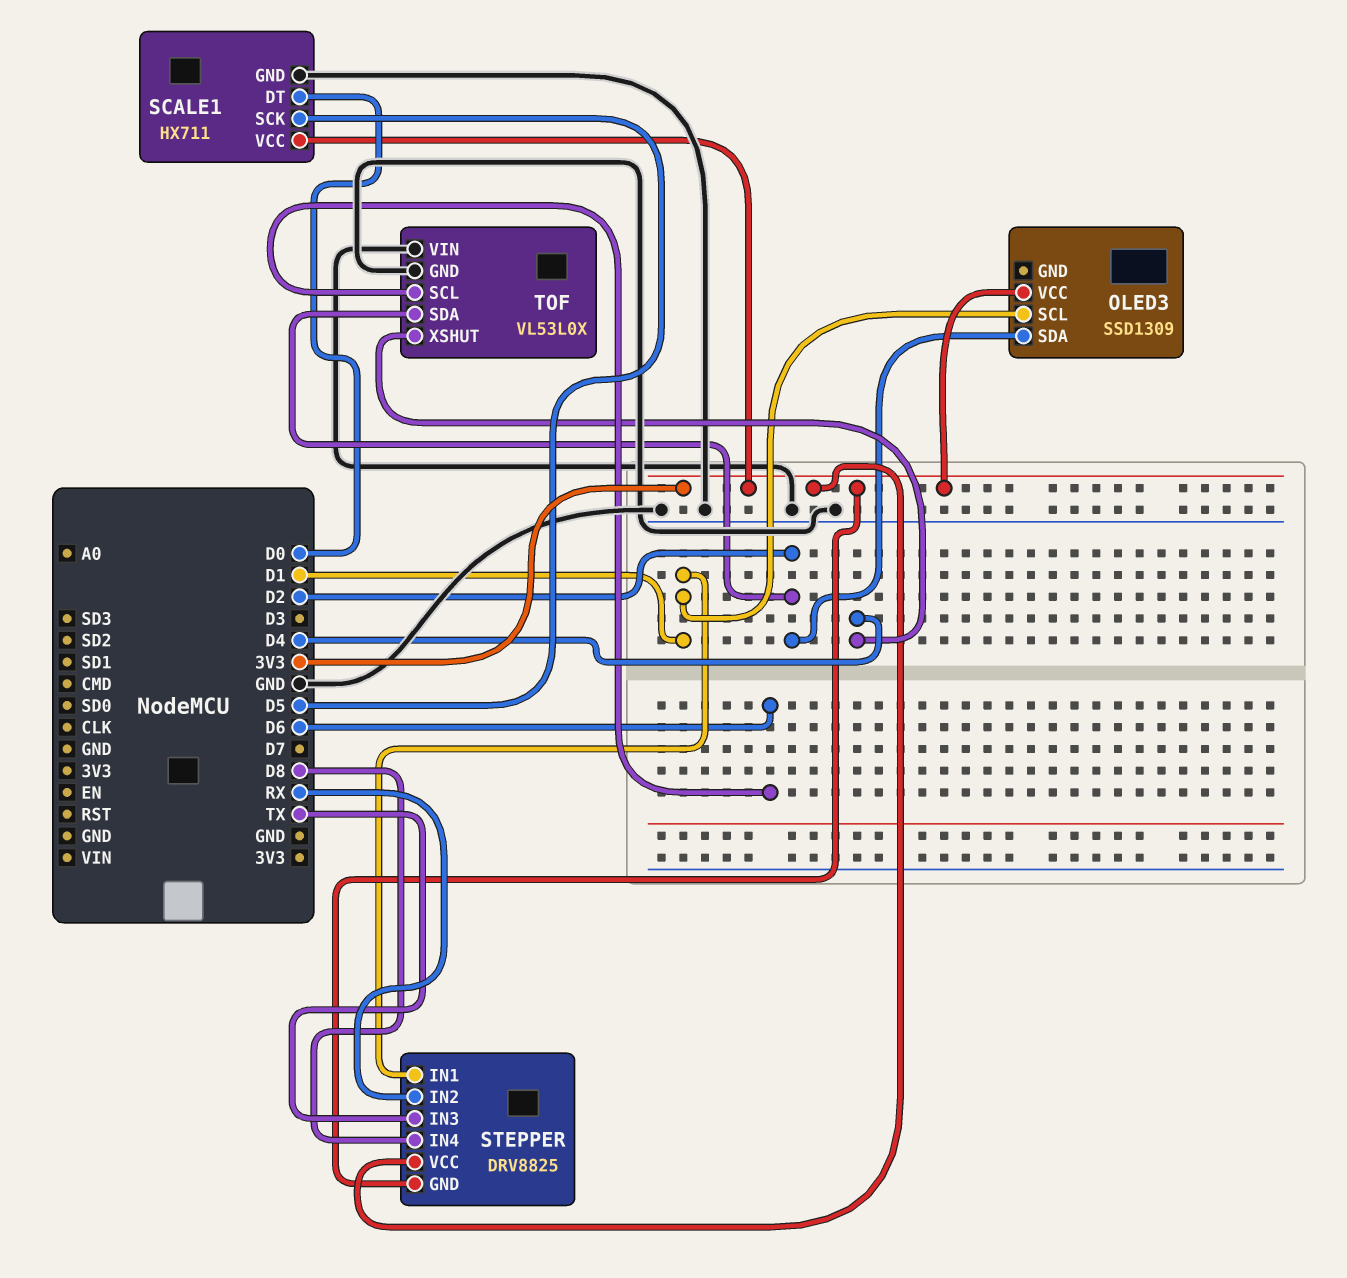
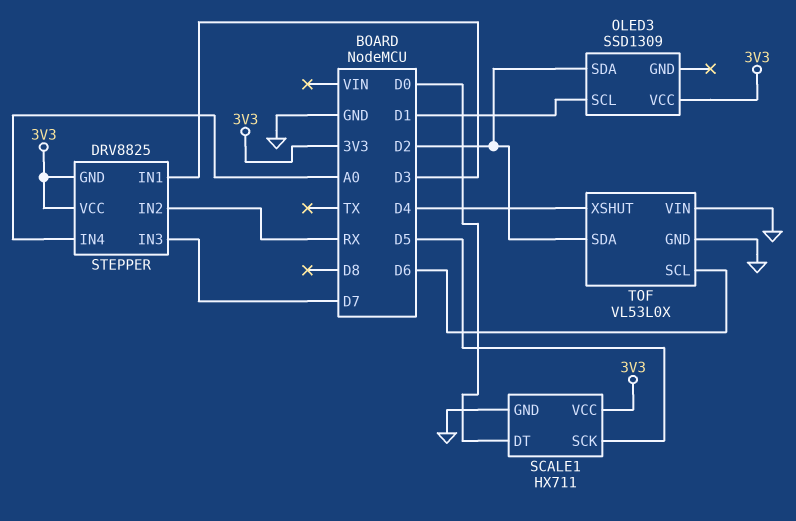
STEPPER pin IN1: D1 -> D3
STEPPER pin IN3: TX -> D7
STEPPER pin IN4: D8 -> A0

